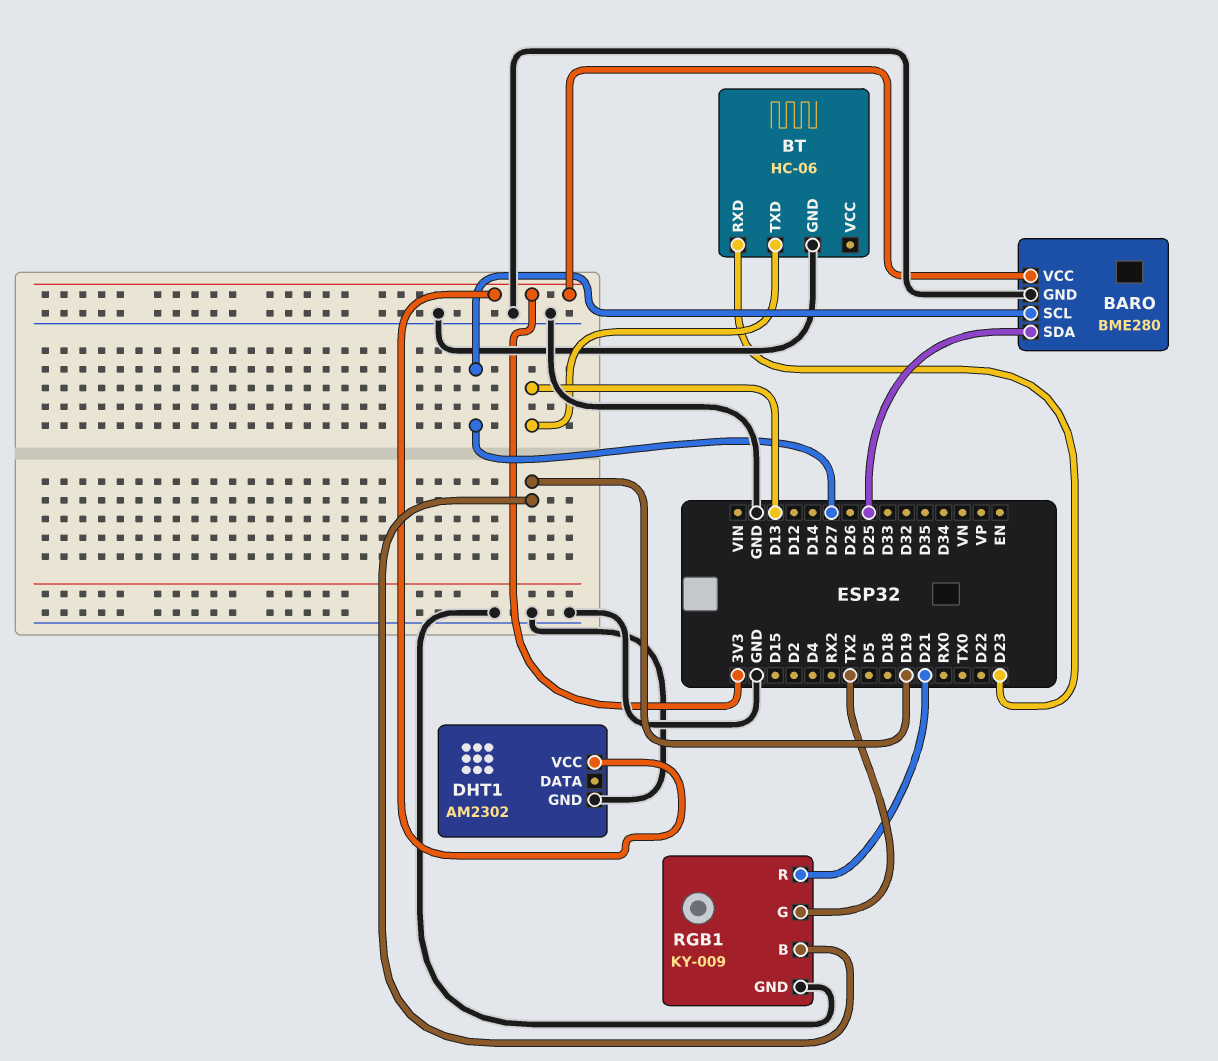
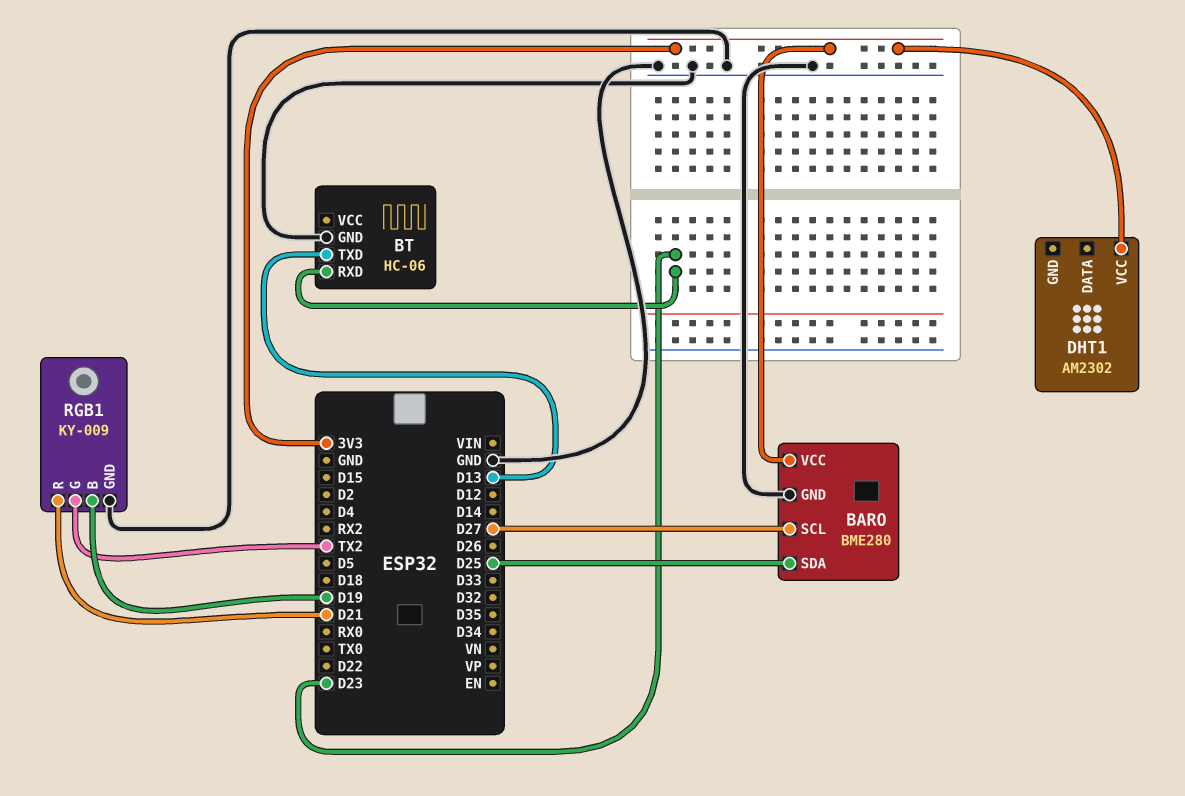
DHT1 pin GND: GND -> none

